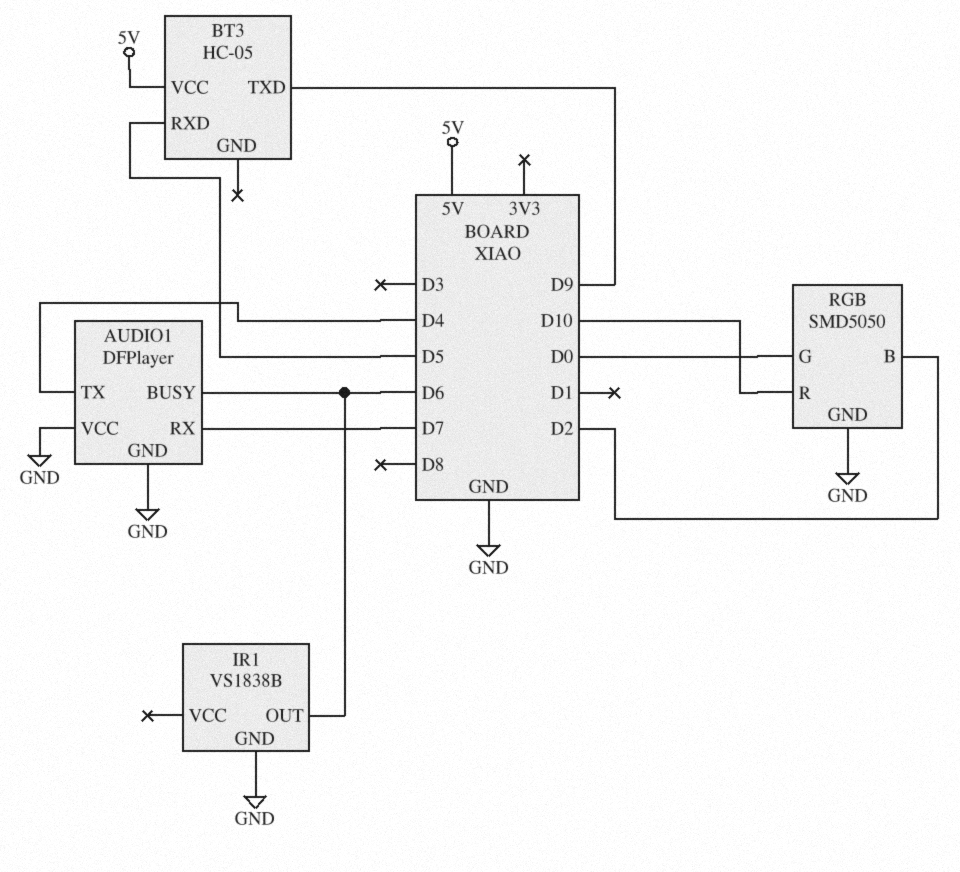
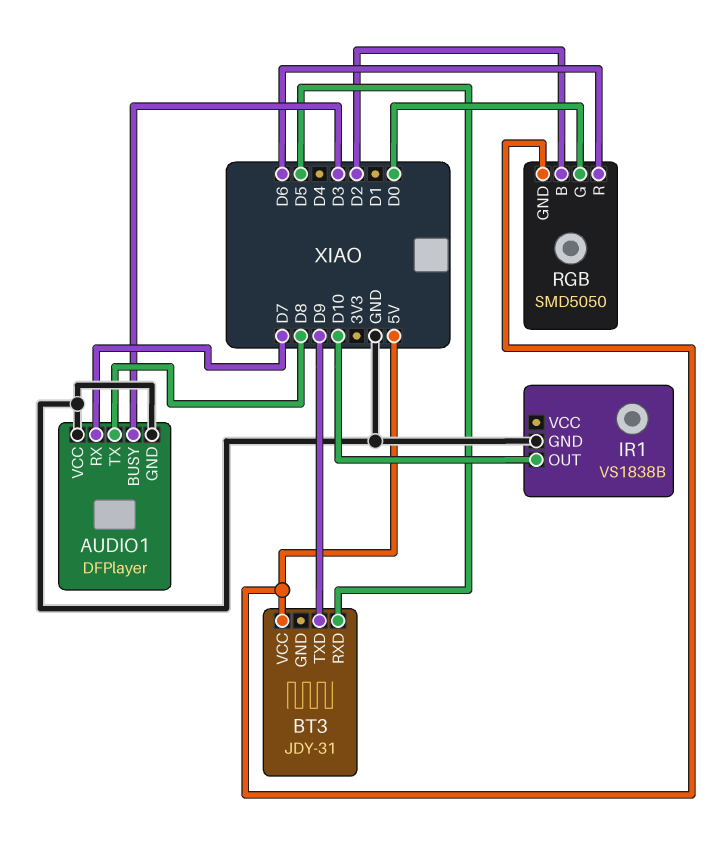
AUDIO1 pin BUSY: D6 -> D3
AUDIO1 pin TX: D4 -> D8
BT3: HC-05 -> JDY-31
IR1 pin OUT: D6 -> D10
RGB pin GND: GND -> 5V
RGB pin R: D10 -> D6

